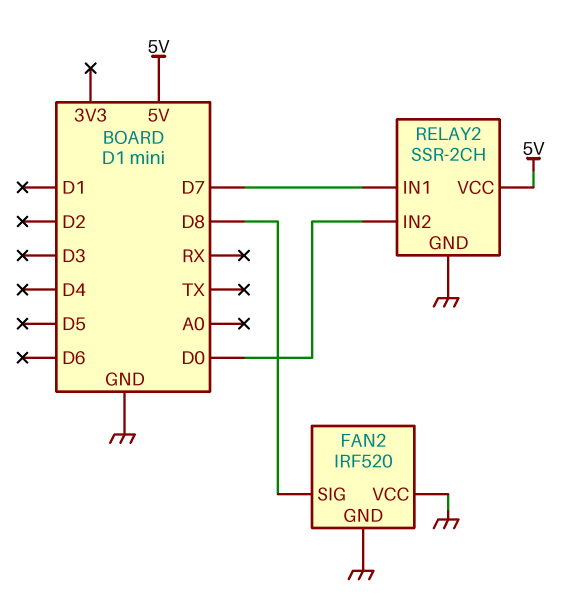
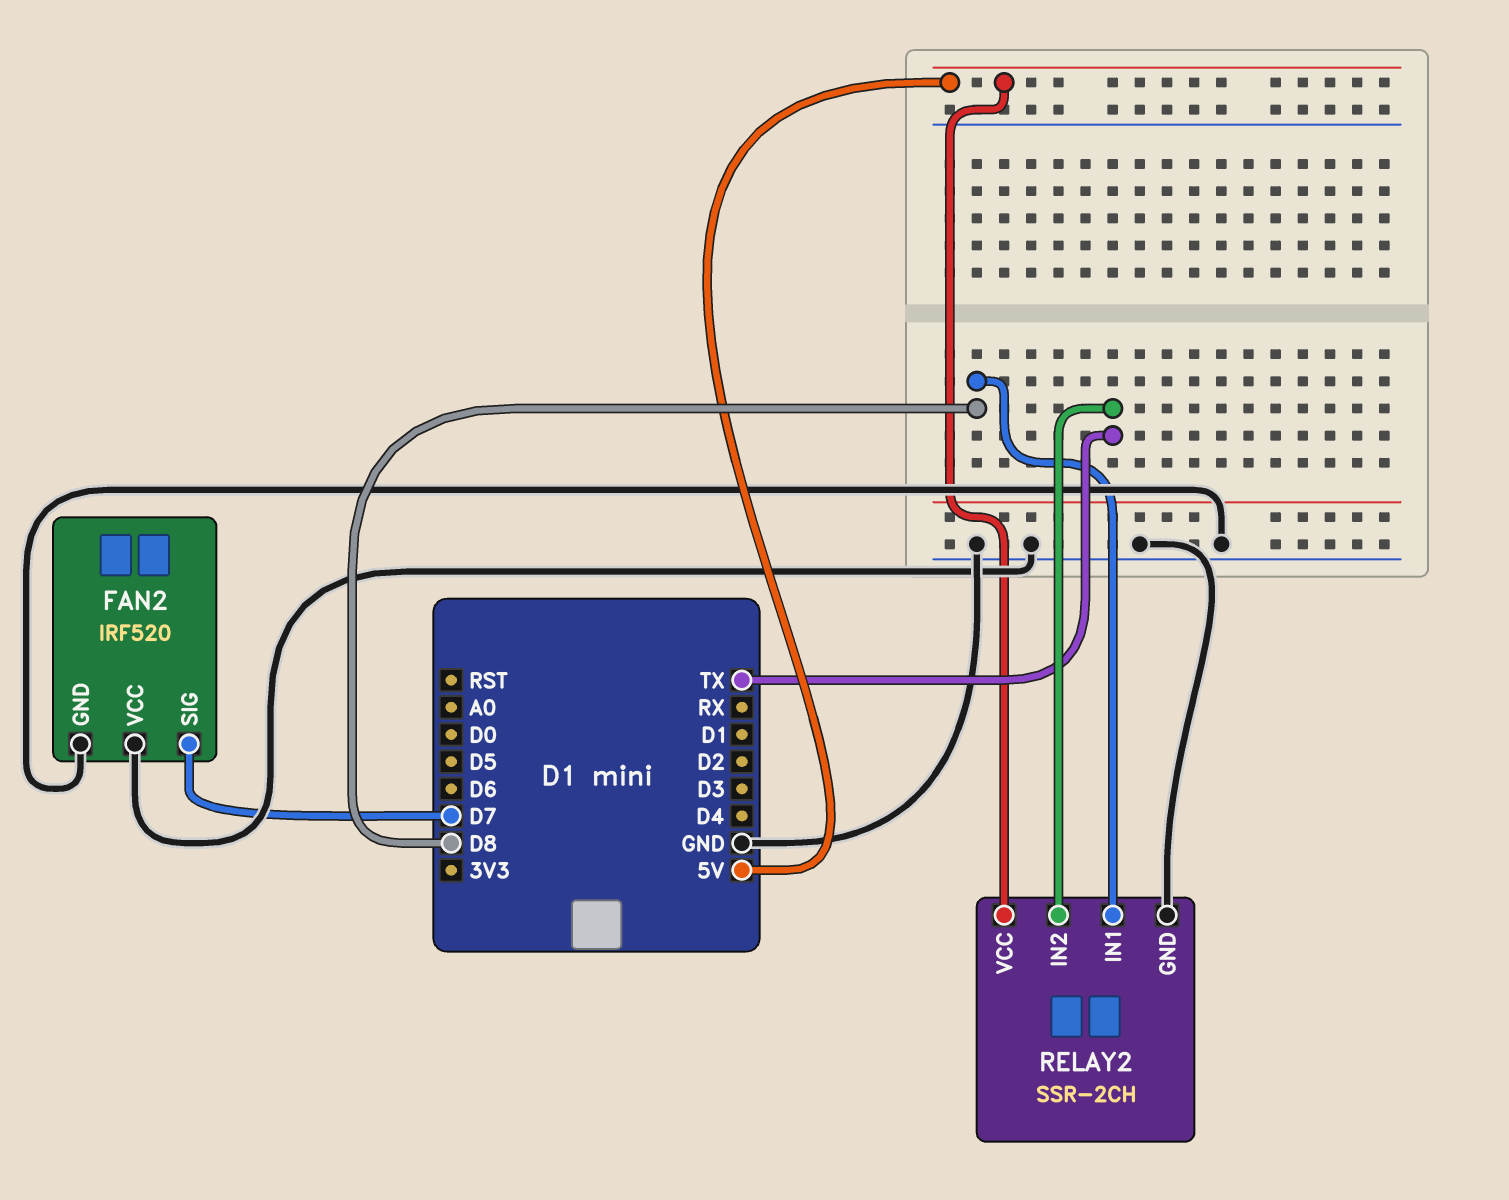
FAN2 pin SIG: D8 -> D7
RELAY2 pin IN1: D7 -> D8
RELAY2 pin IN2: D0 -> TX

